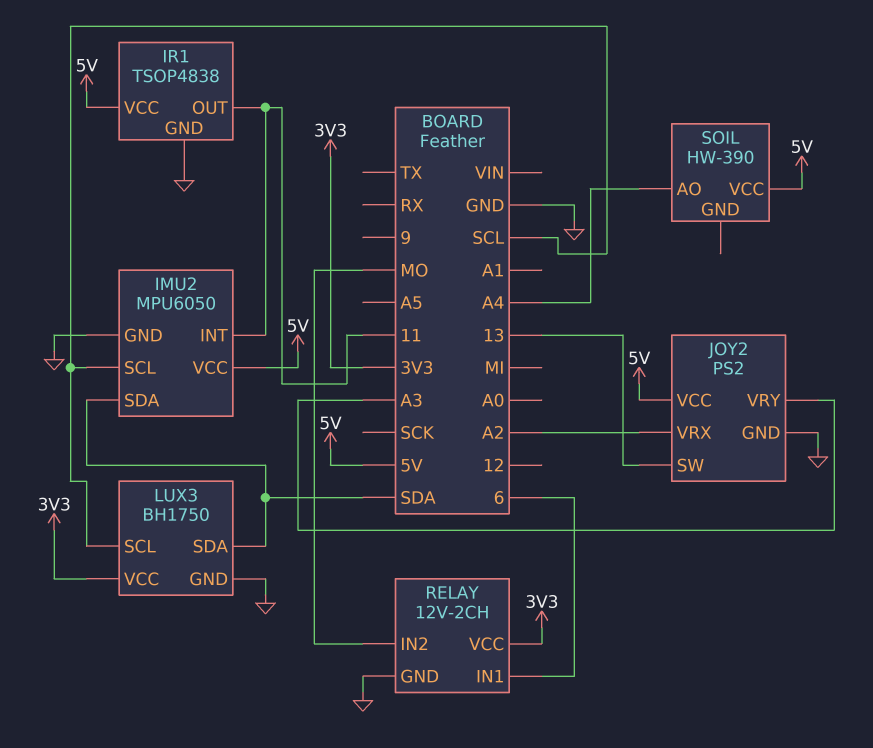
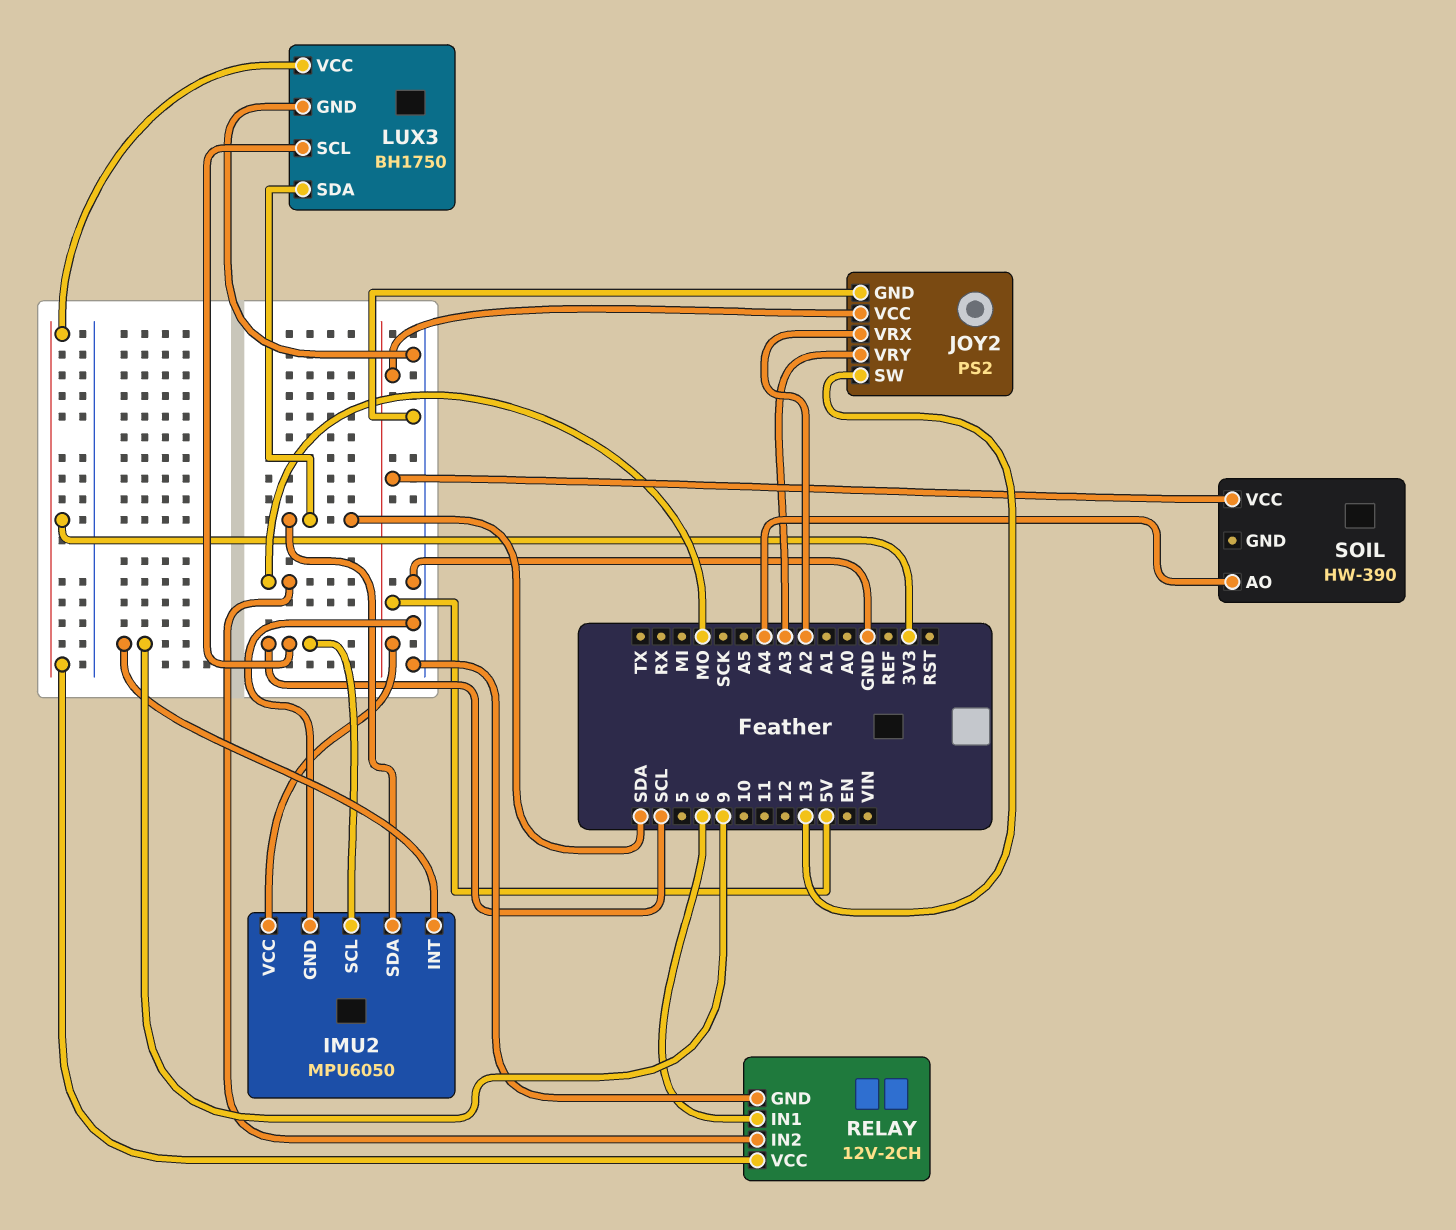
IMU2 pin INT: 11 -> 9
IR1: TSOP4838 -> none
IR1 pin GND: GND -> none
IR1 pin OUT: 11 -> none
IR1 pin VCC: 5V -> none

